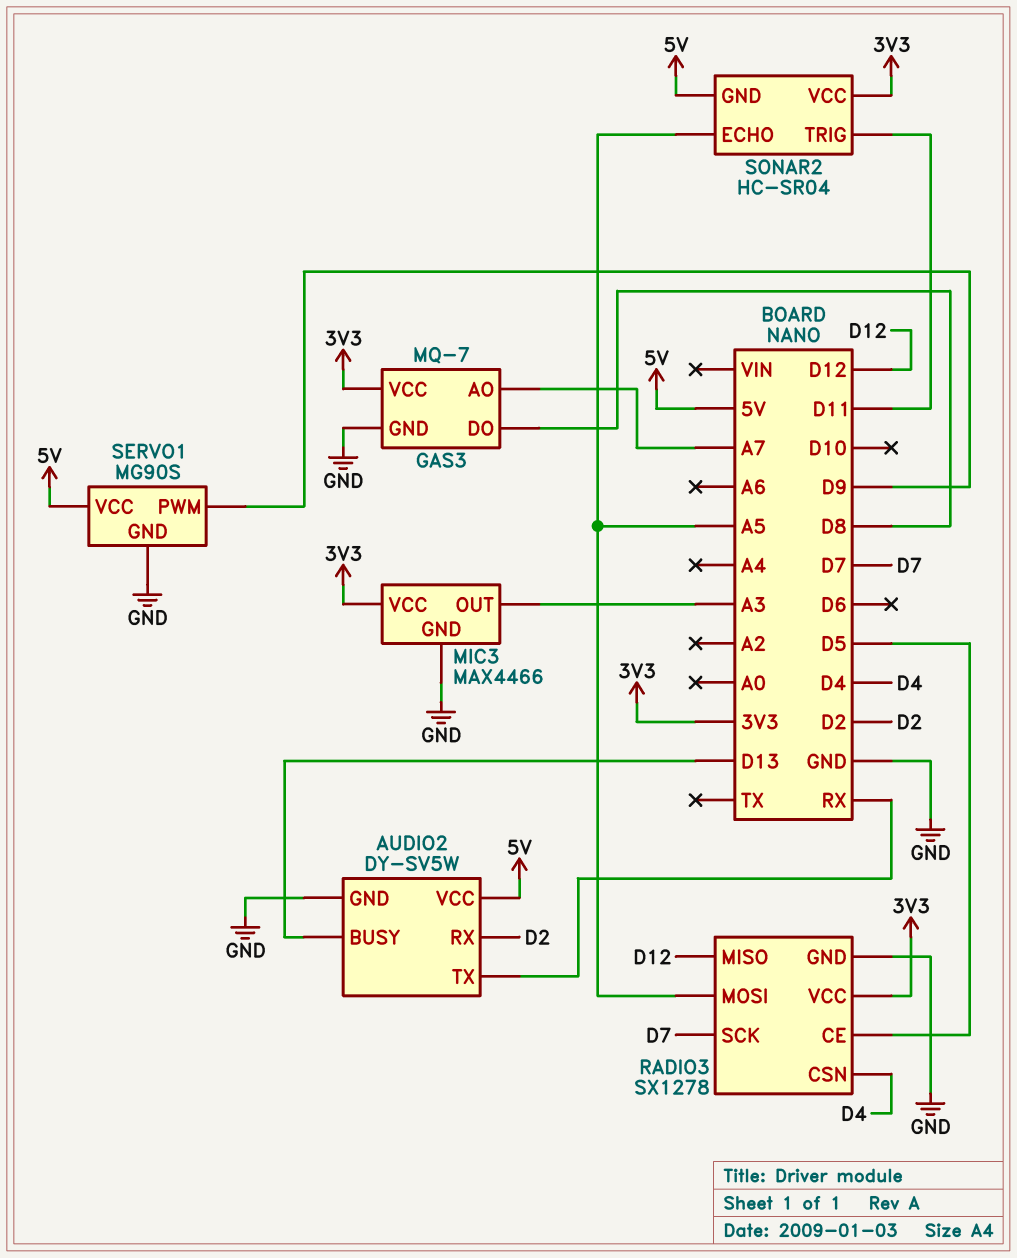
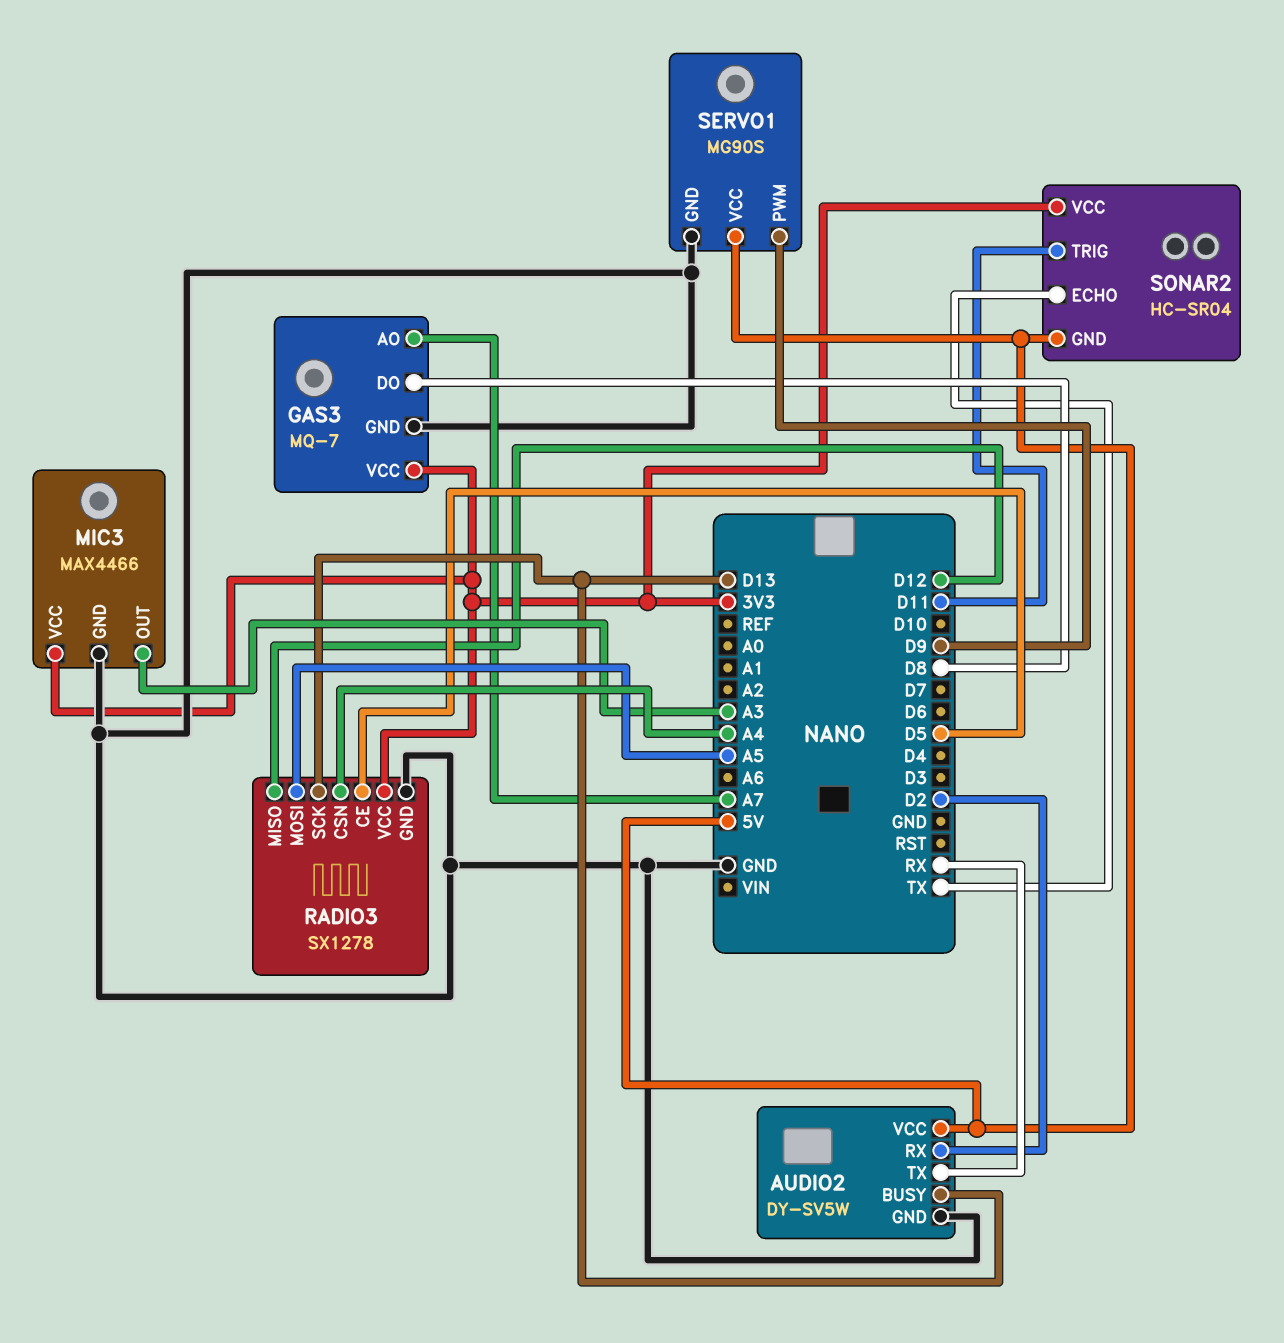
RADIO3 pin CSN: D4 -> A4
RADIO3 pin SCK: D7 -> D13
SONAR2 pin ECHO: A5 -> TX

